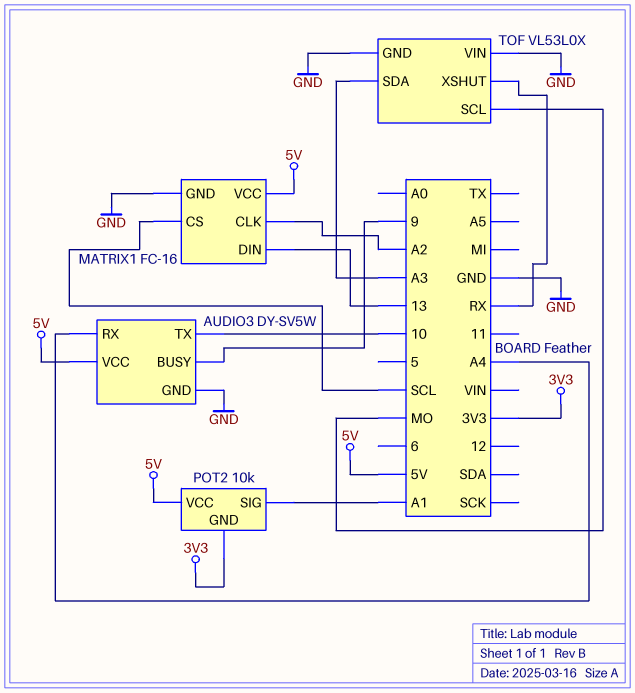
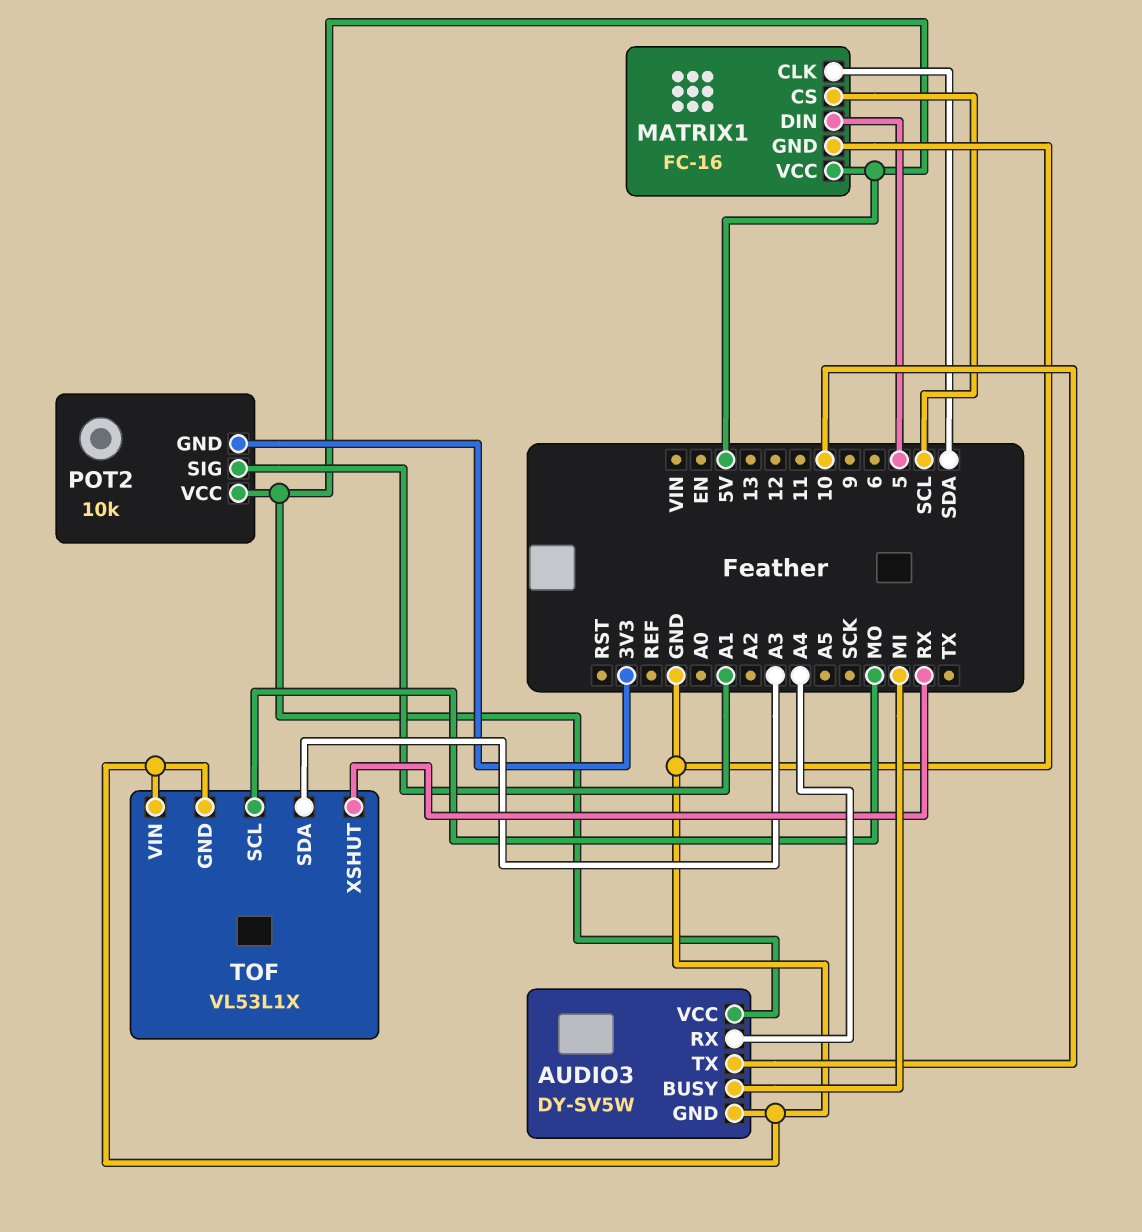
AUDIO3 pin BUSY: 9 -> MI
MATRIX1 pin CLK: A2 -> SDA
MATRIX1 pin DIN: 13 -> 5
TOF: VL53L0X -> VL53L1X

